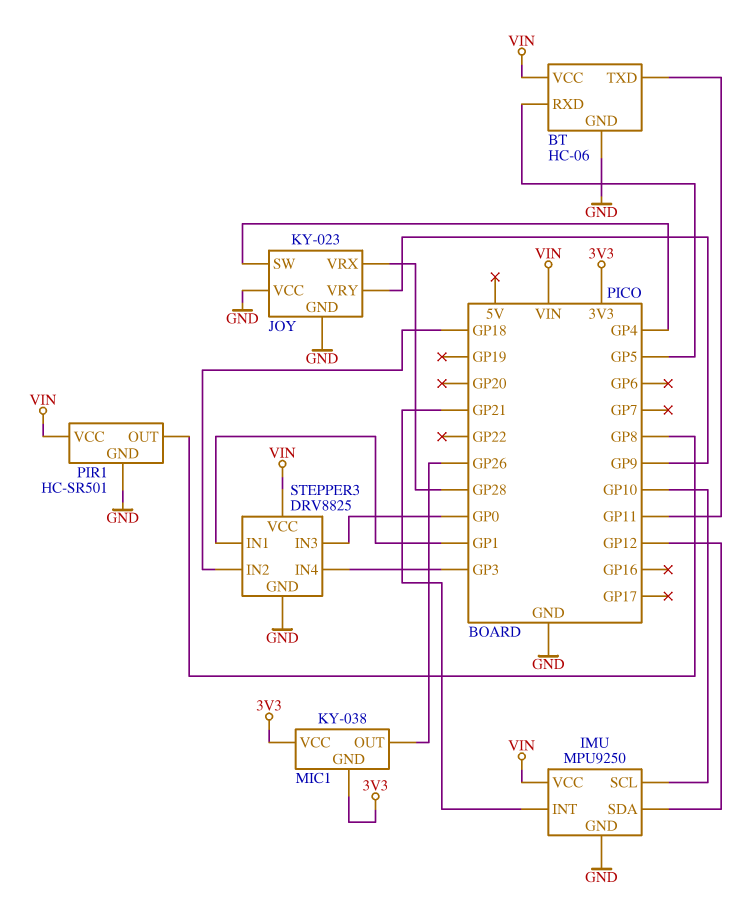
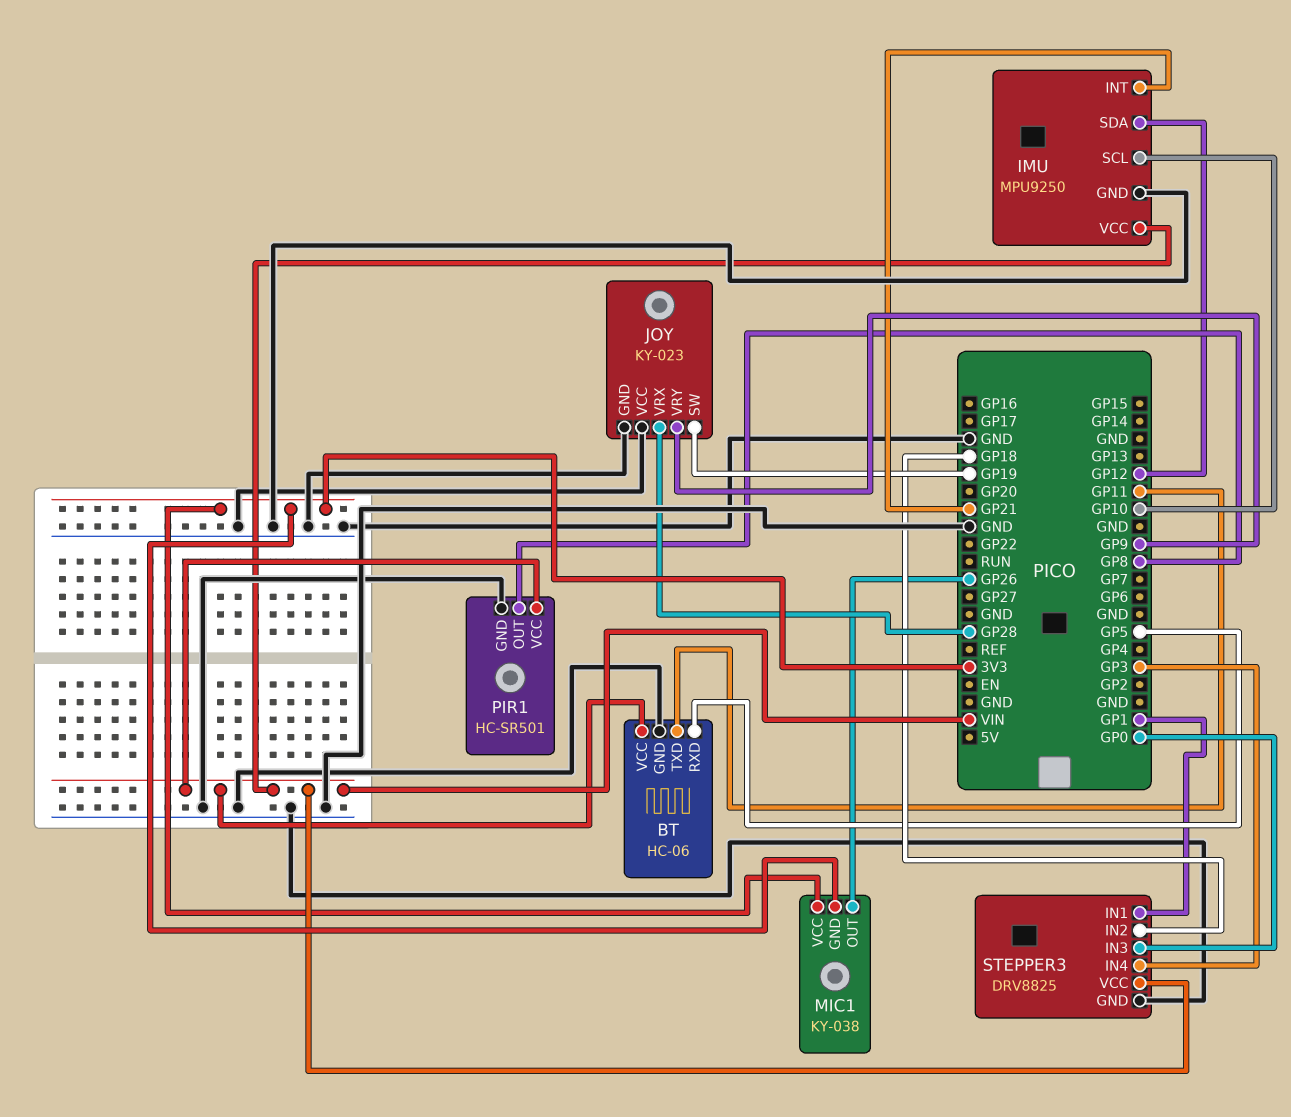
JOY pin SW: GP4 -> GP19

